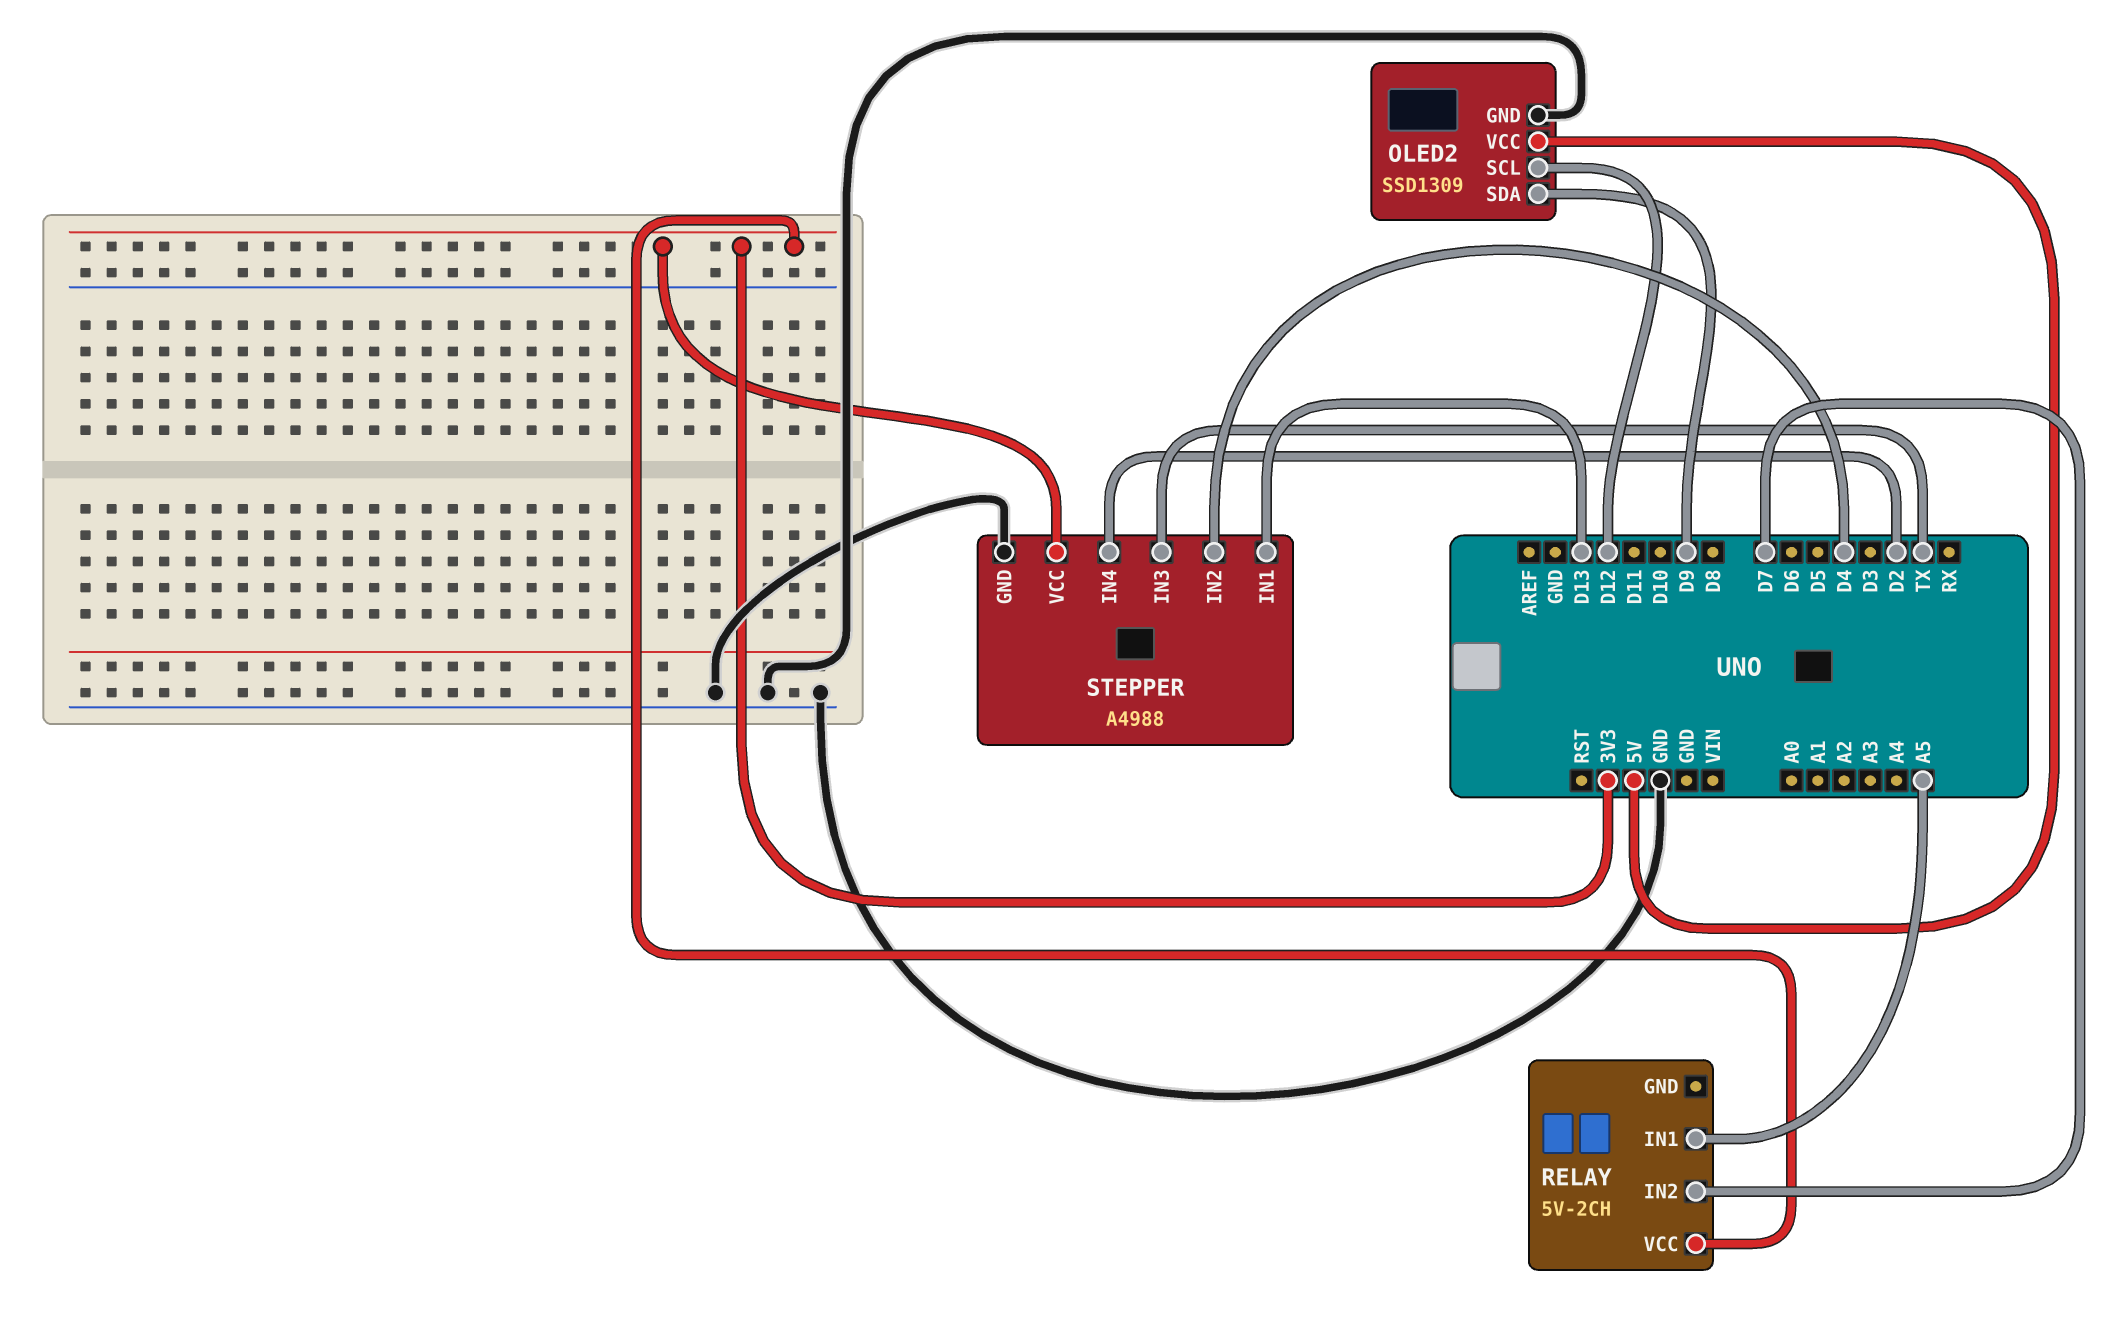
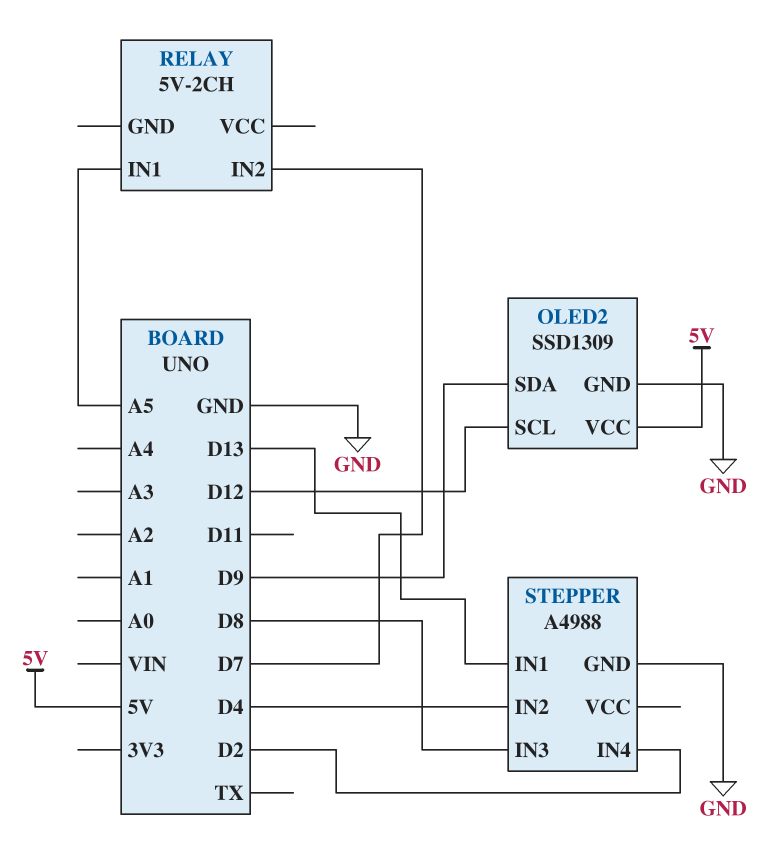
RELAY pin VCC: 3V3 -> none
STEPPER pin IN3: TX -> D8
STEPPER pin VCC: 3V3 -> none

